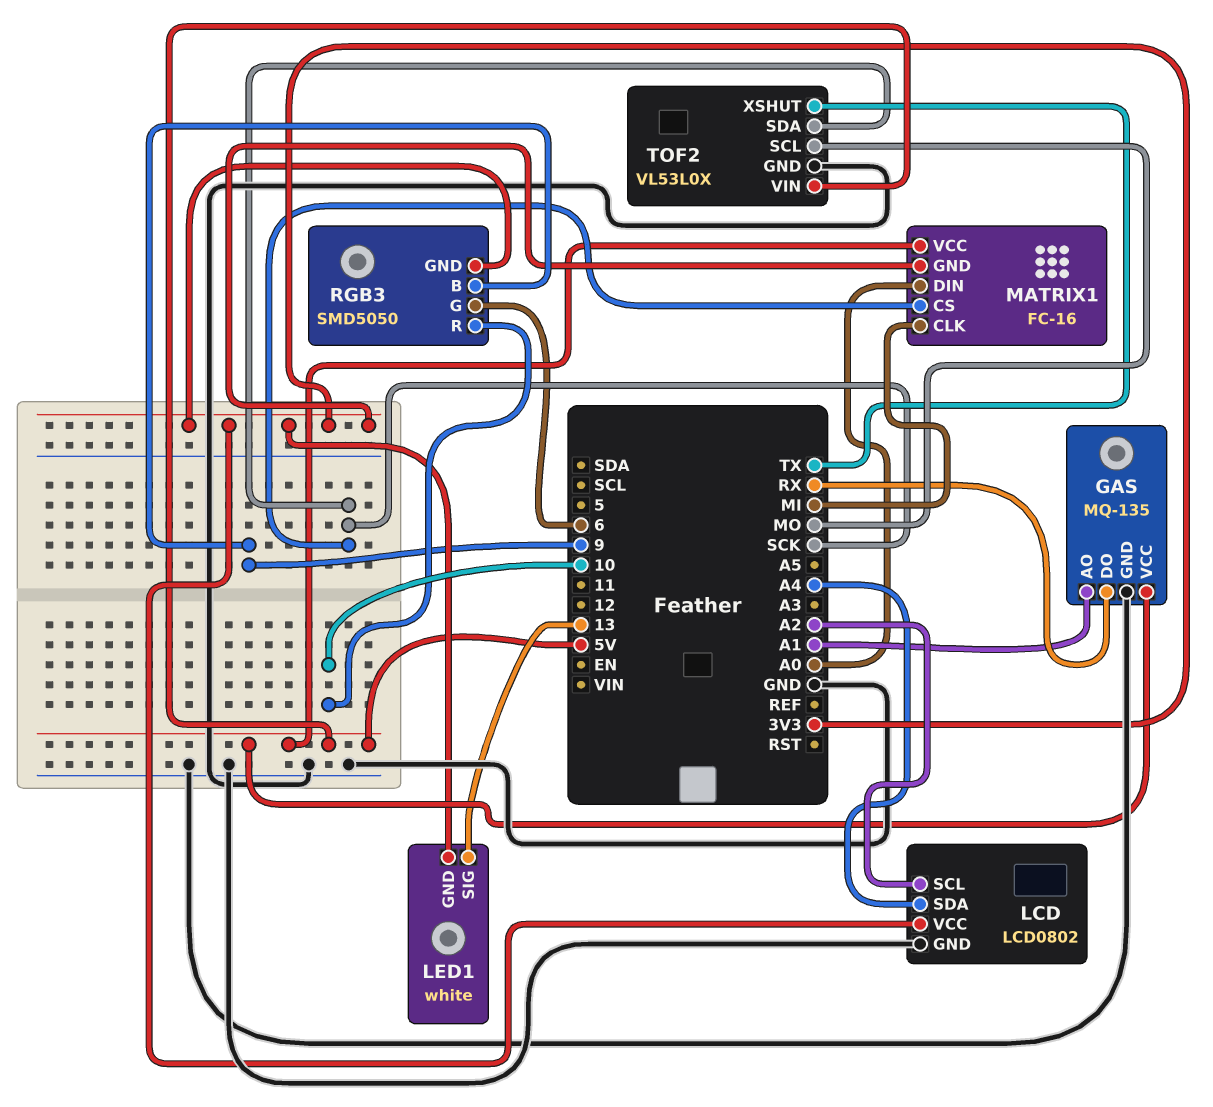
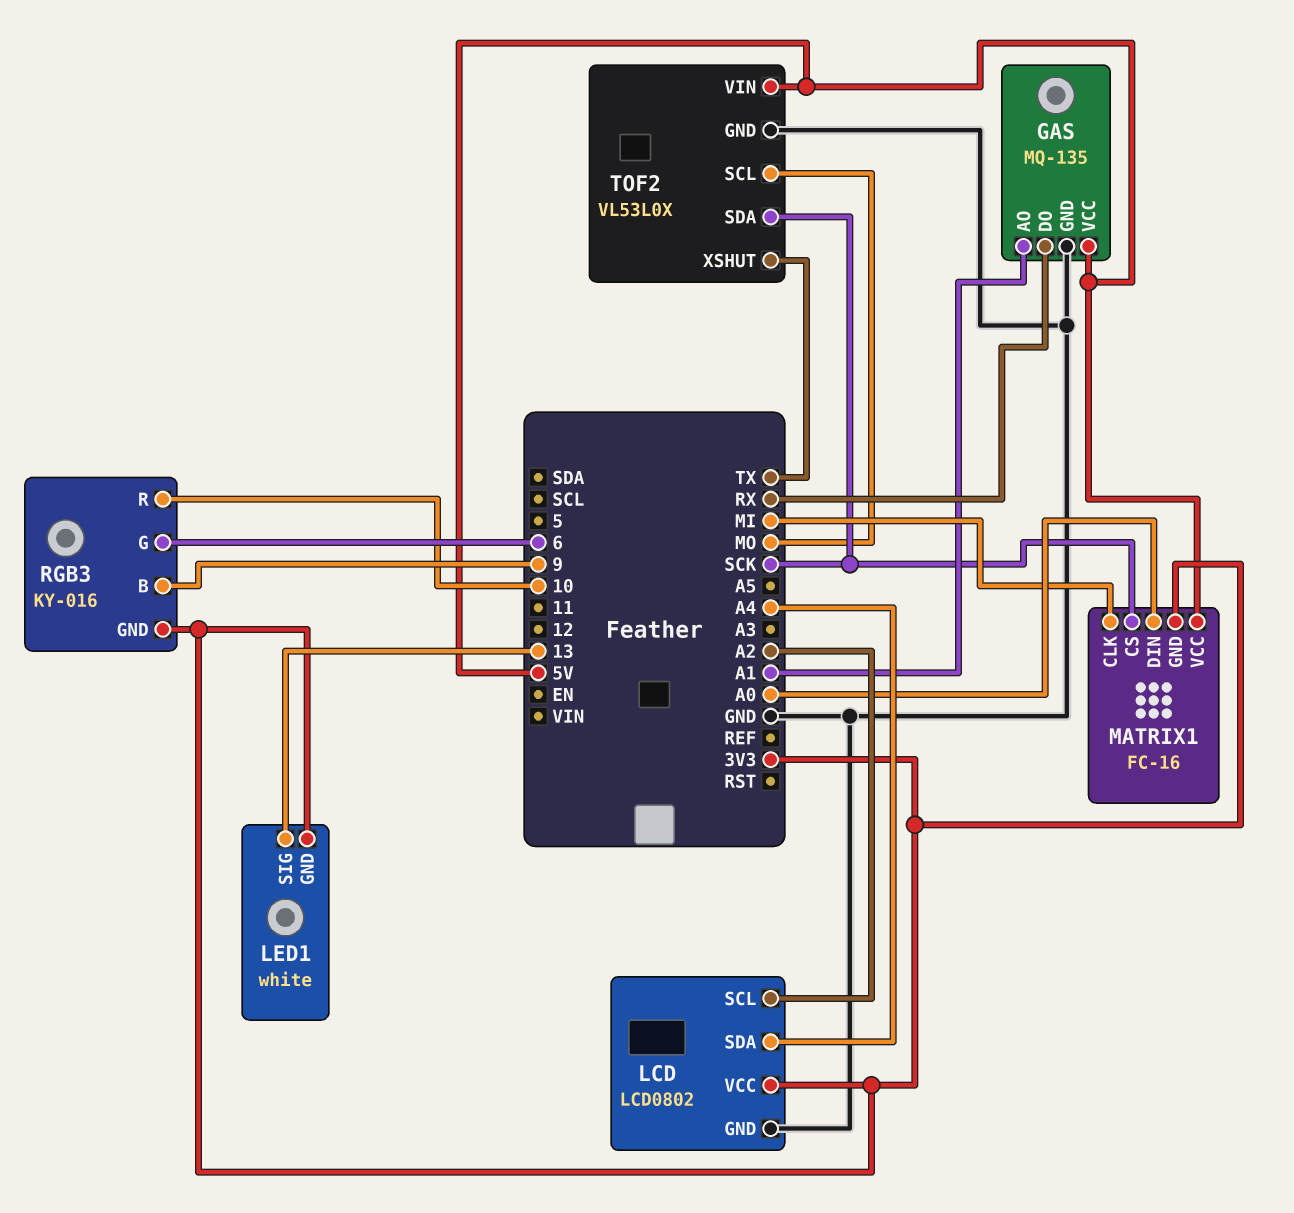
RGB3: SMD5050 -> KY-016

